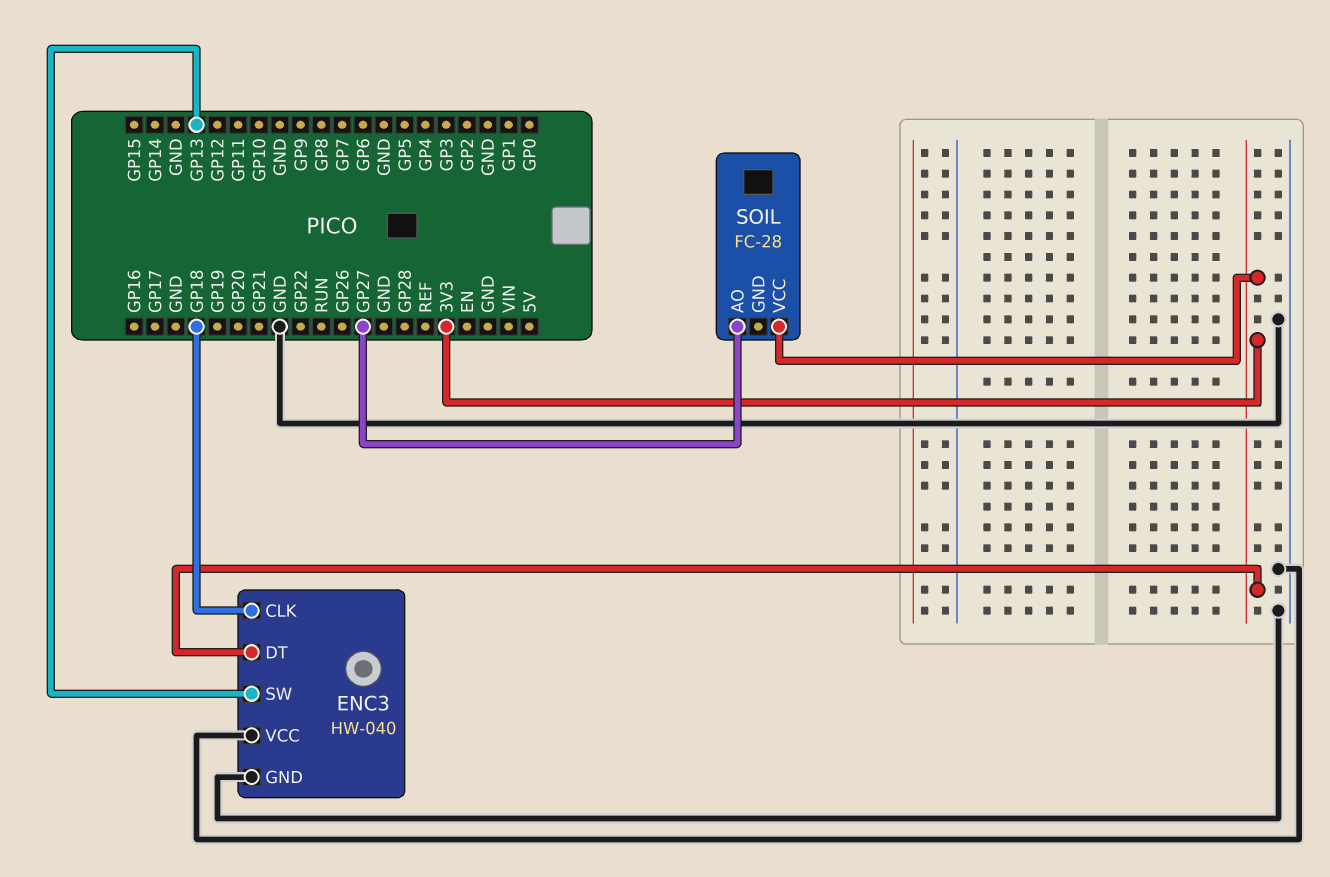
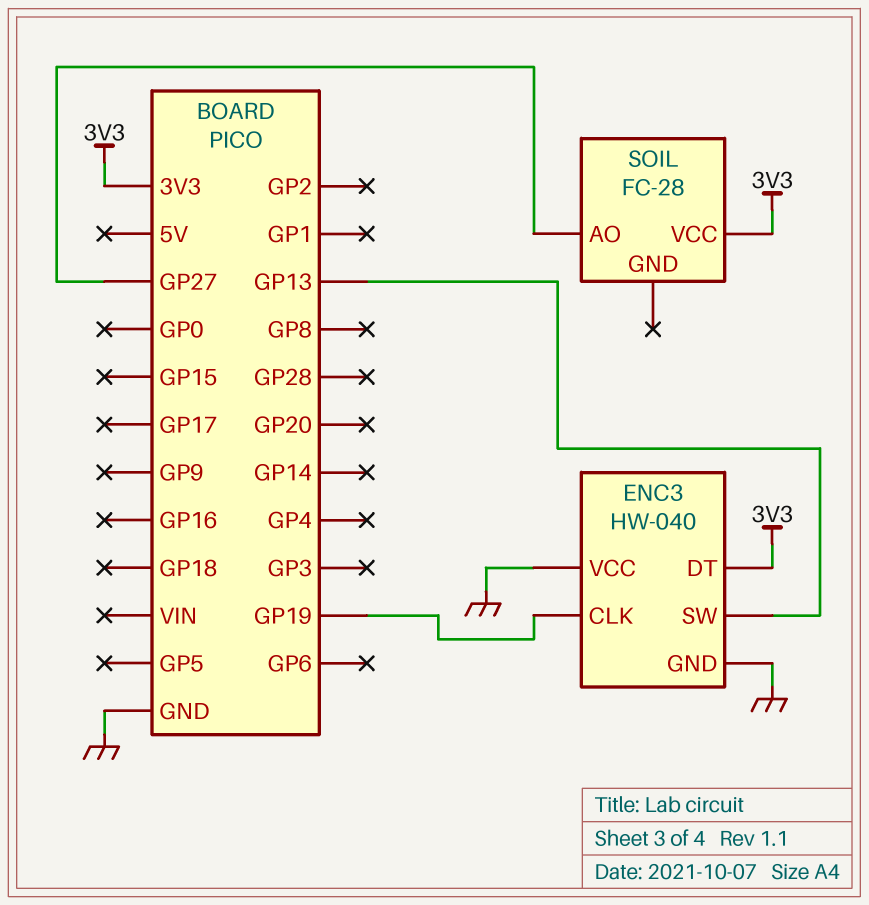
ENC3 pin CLK: GP18 -> GP19

